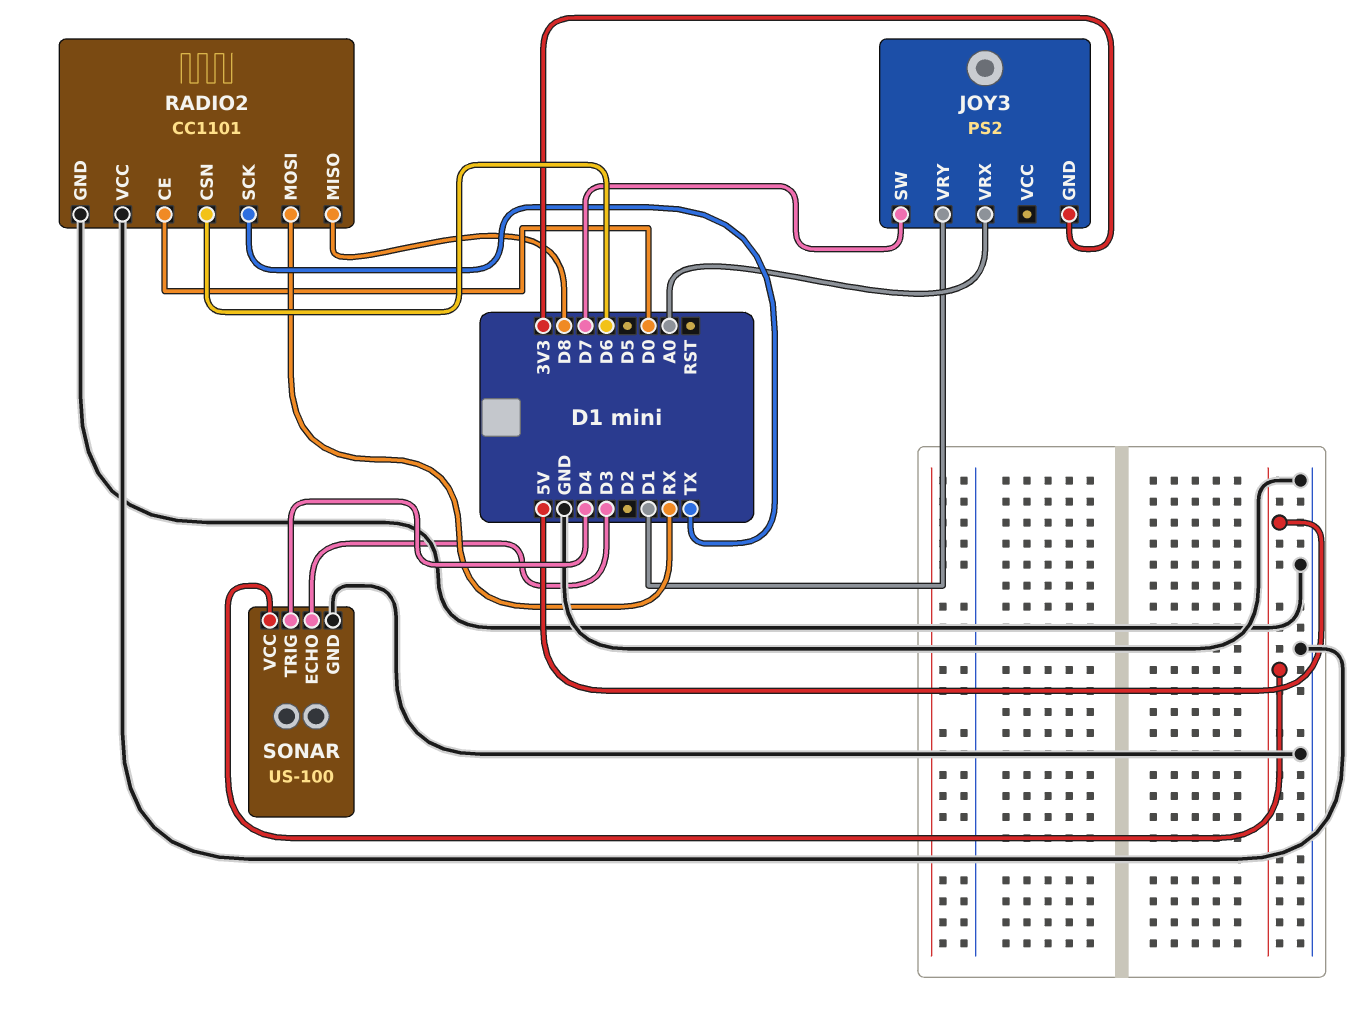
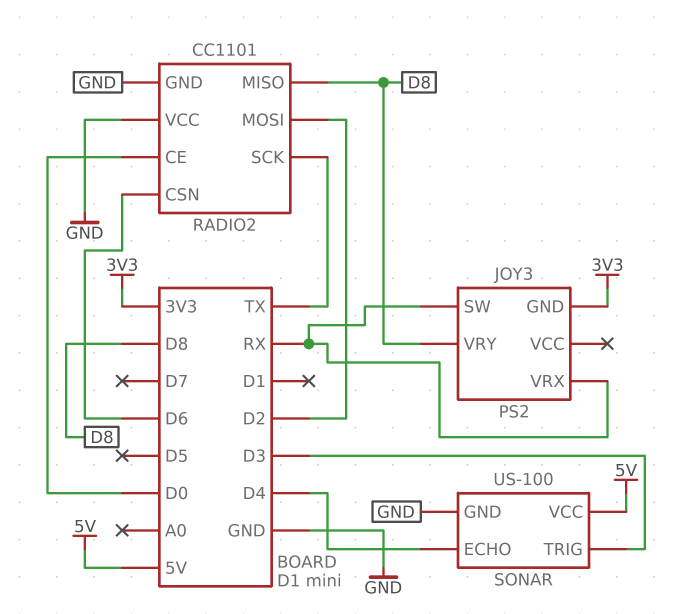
JOY3 pin SW: D7 -> RX
JOY3 pin VRX: A0 -> RX
JOY3 pin VRY: D1 -> D8
RADIO2 pin MOSI: RX -> D2
SONAR pin ECHO: D3 -> D4
SONAR pin TRIG: D4 -> D3

